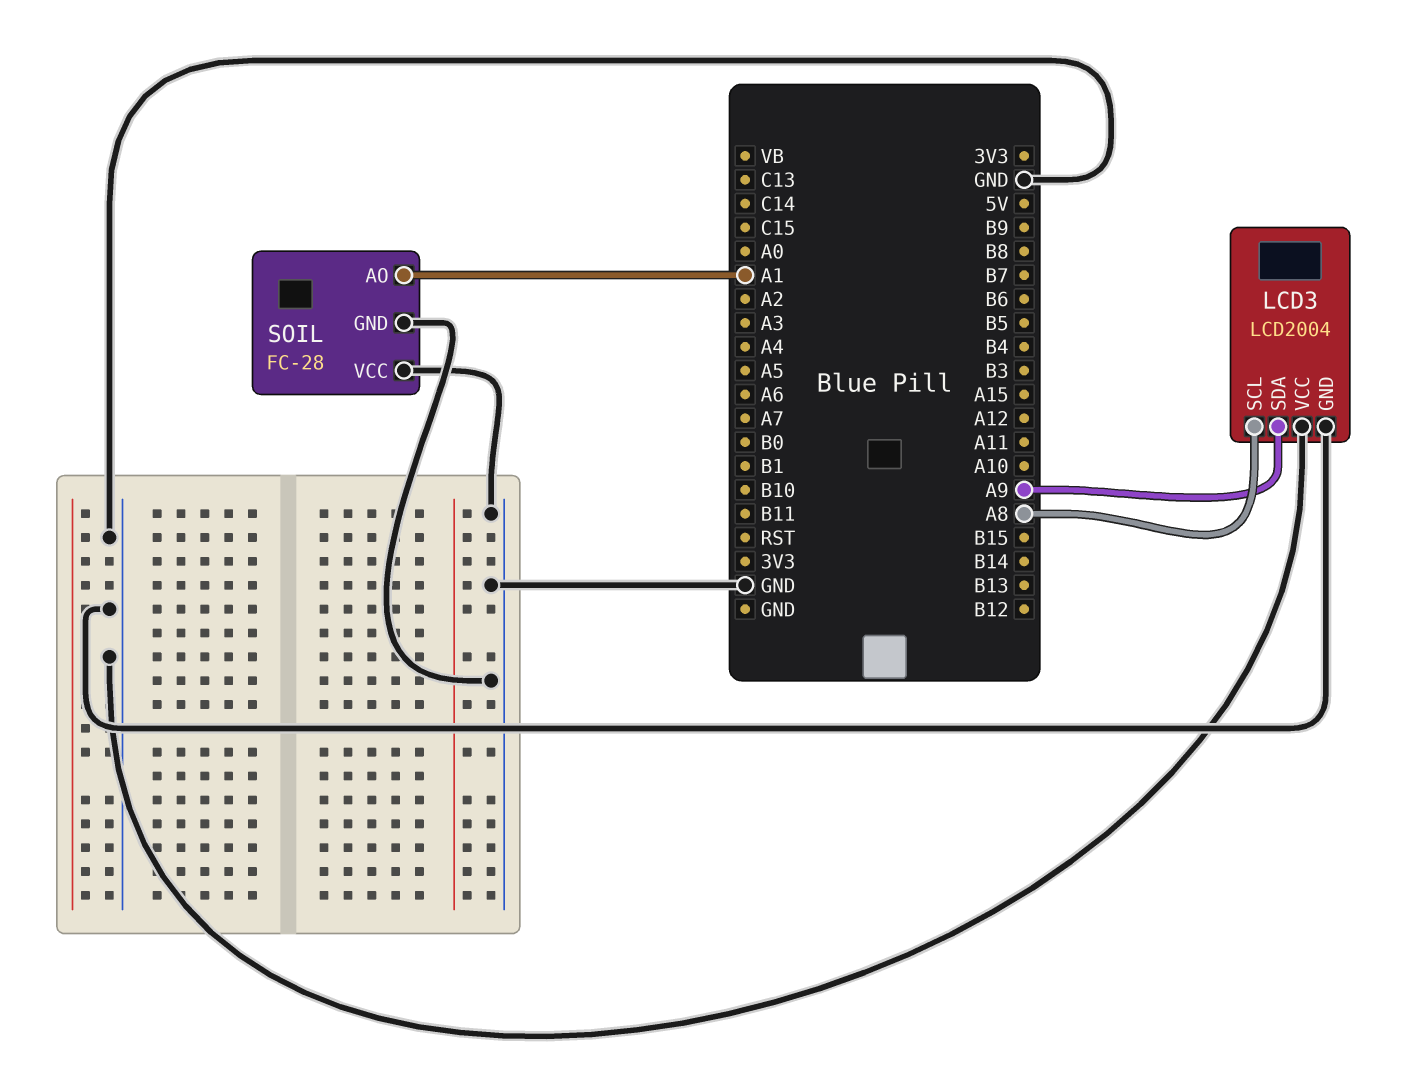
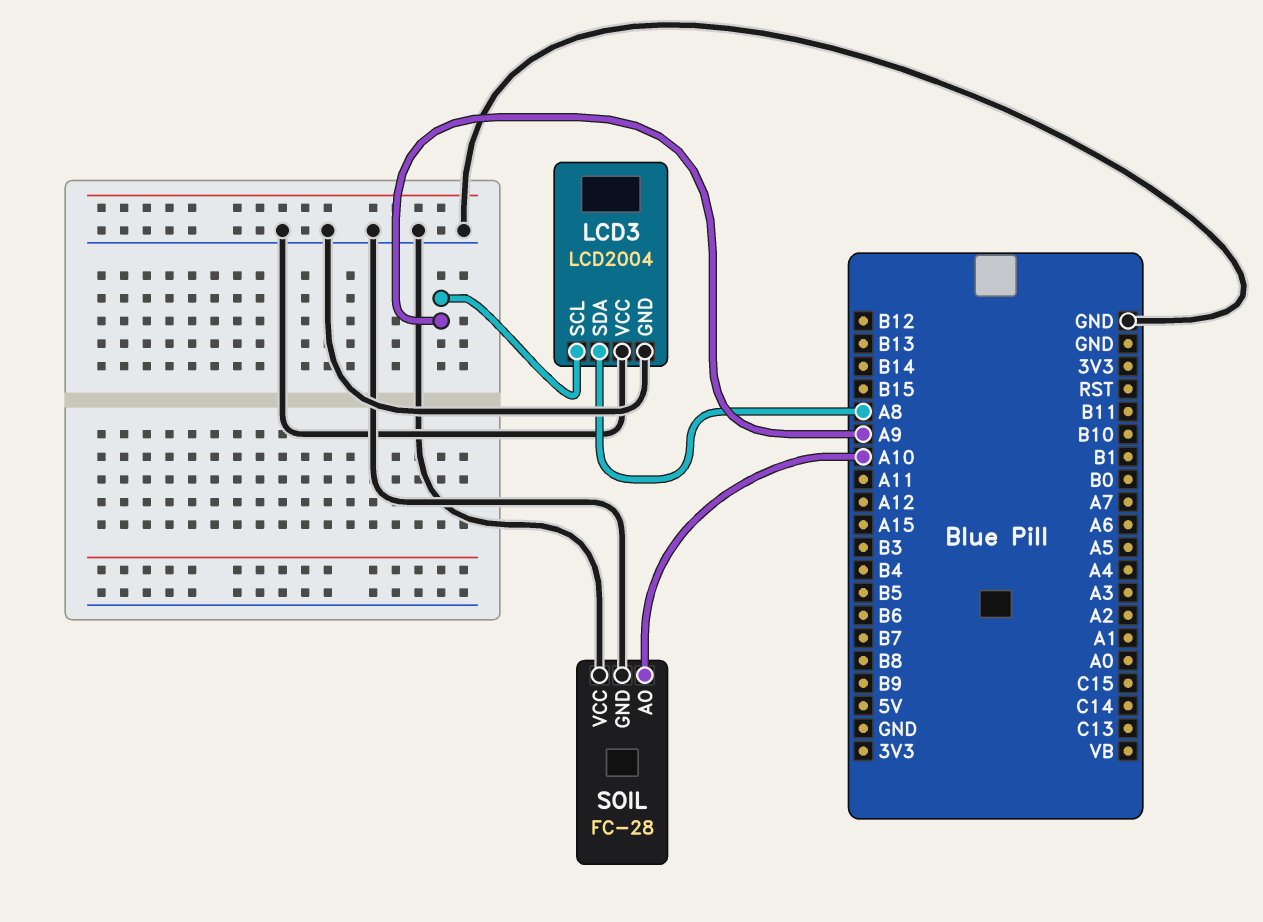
LCD3 pin SCL: A8 -> A9
LCD3 pin SDA: A9 -> A8
SOIL pin AO: A1 -> A10

